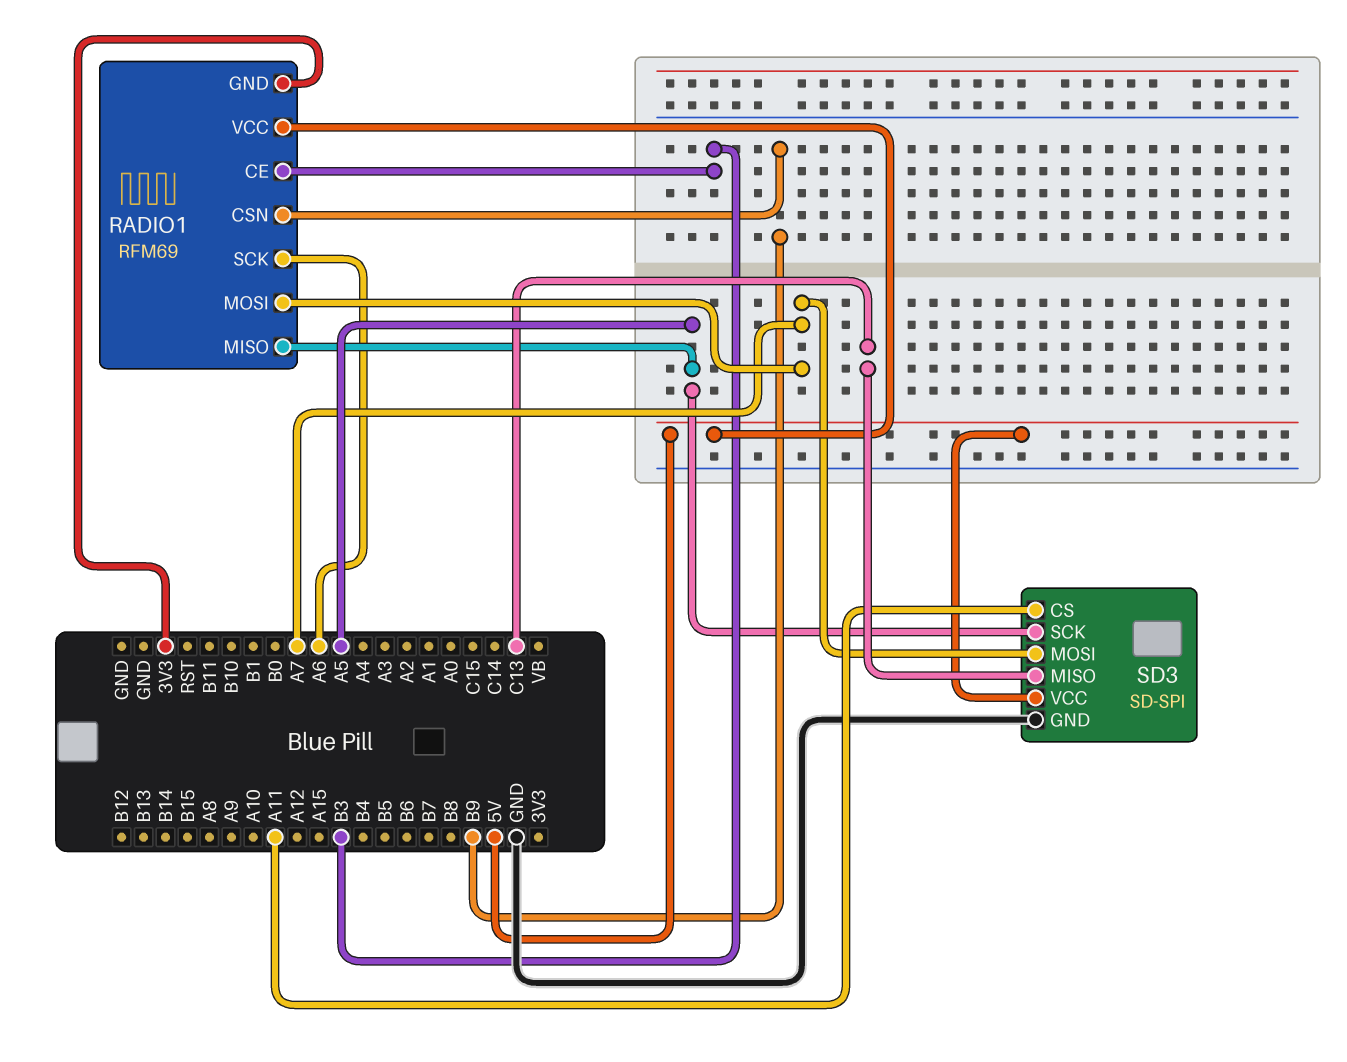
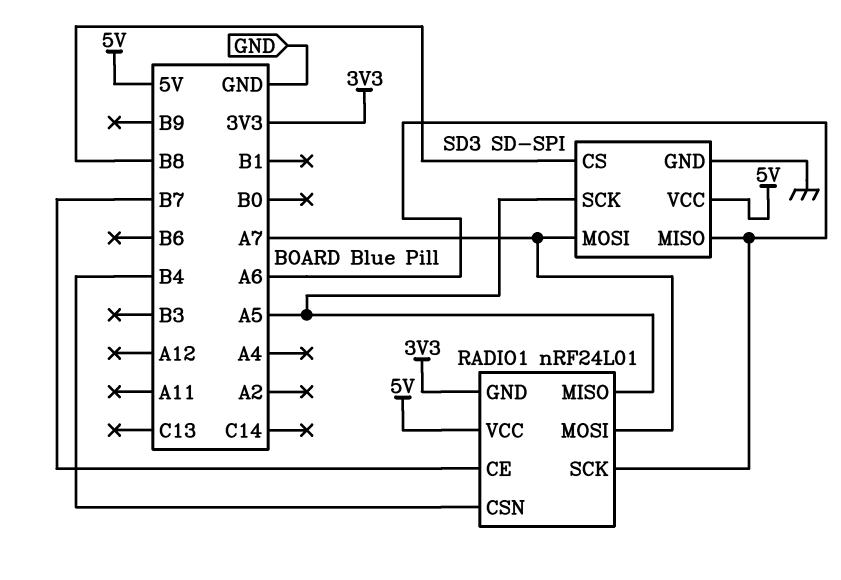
RADIO1: RFM69 -> nRF24L01
RADIO1 pin CE: B3 -> B7
RADIO1 pin CSN: B9 -> B4
SD3 pin CS: A11 -> B8
SD3 pin MISO: C13 -> A6

